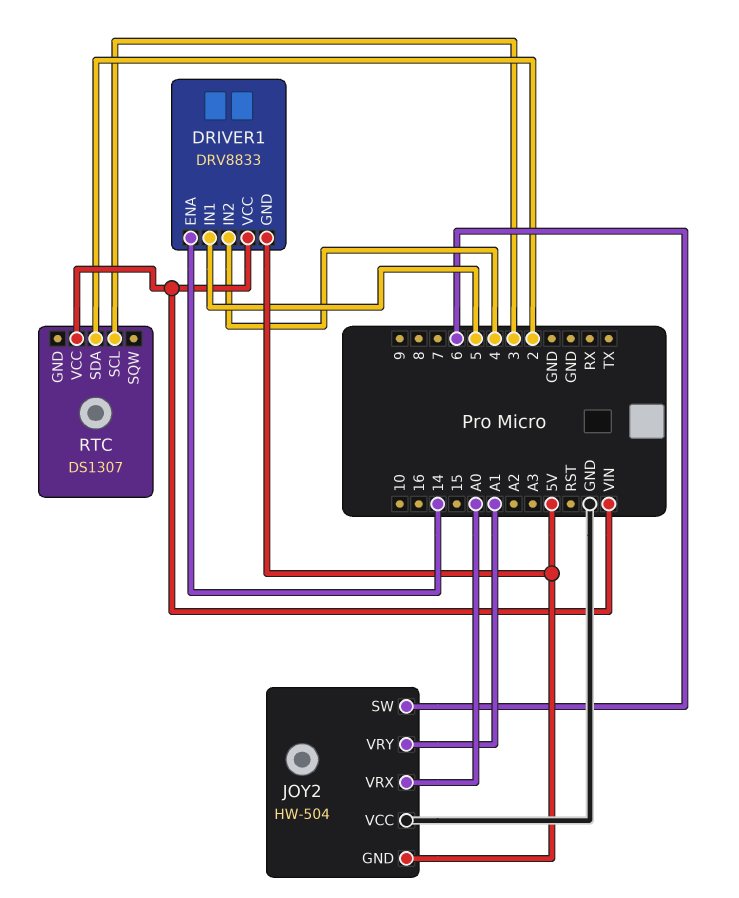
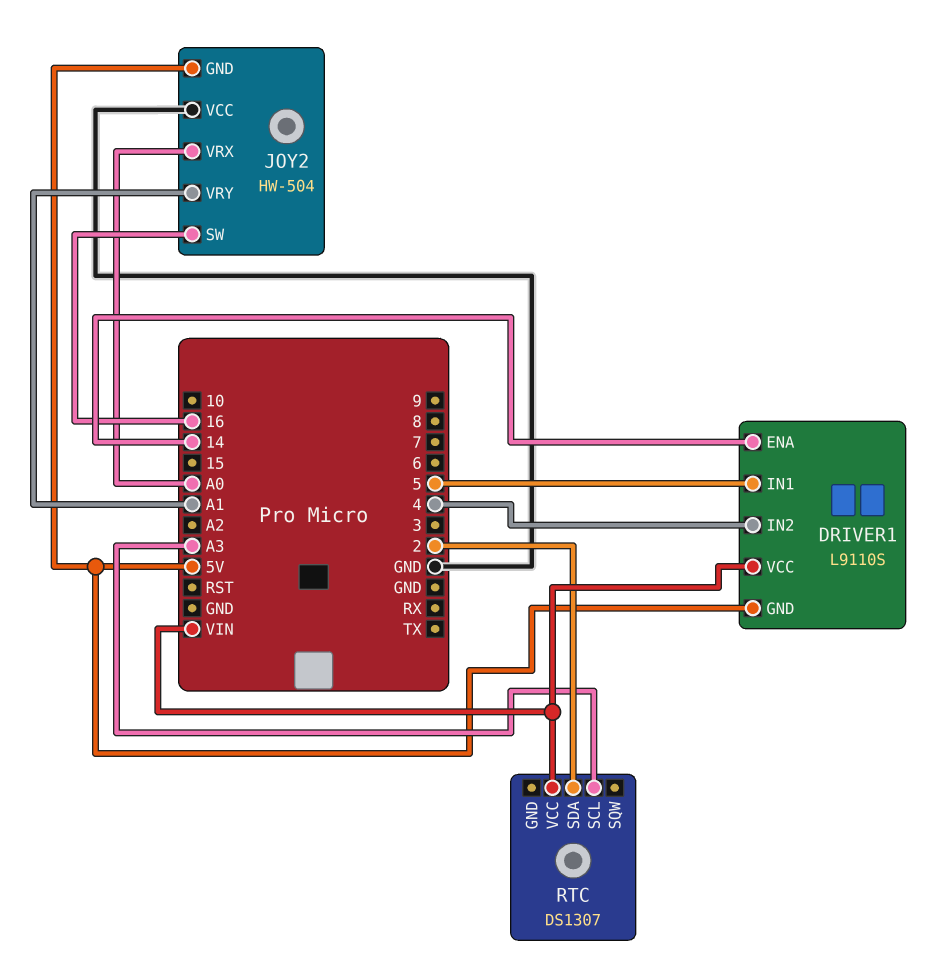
DRIVER1: DRV8833 -> L9110S
JOY2 pin SW: 6 -> 16
RTC pin SCL: 3 -> A3

